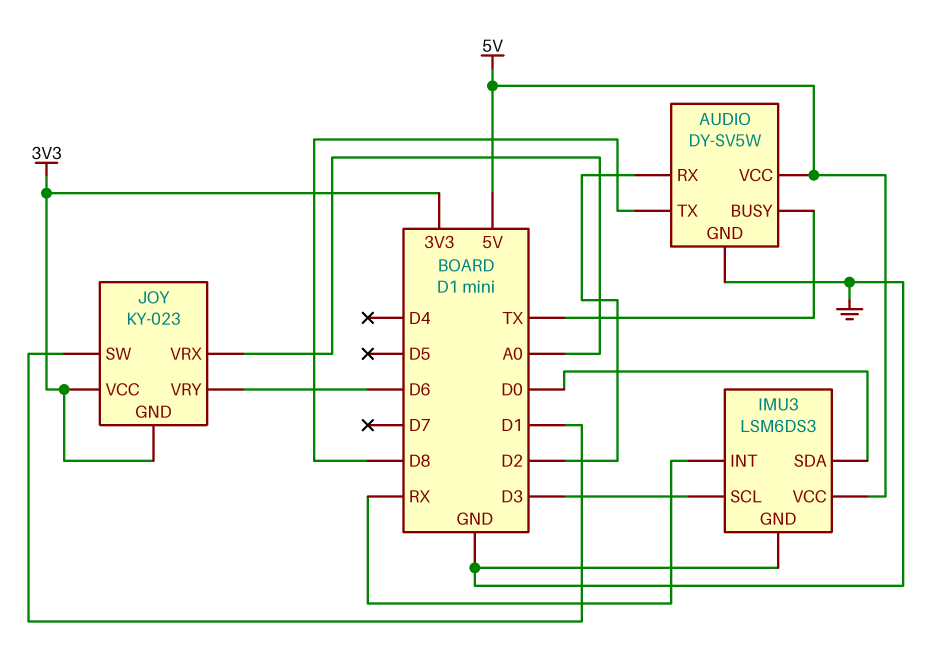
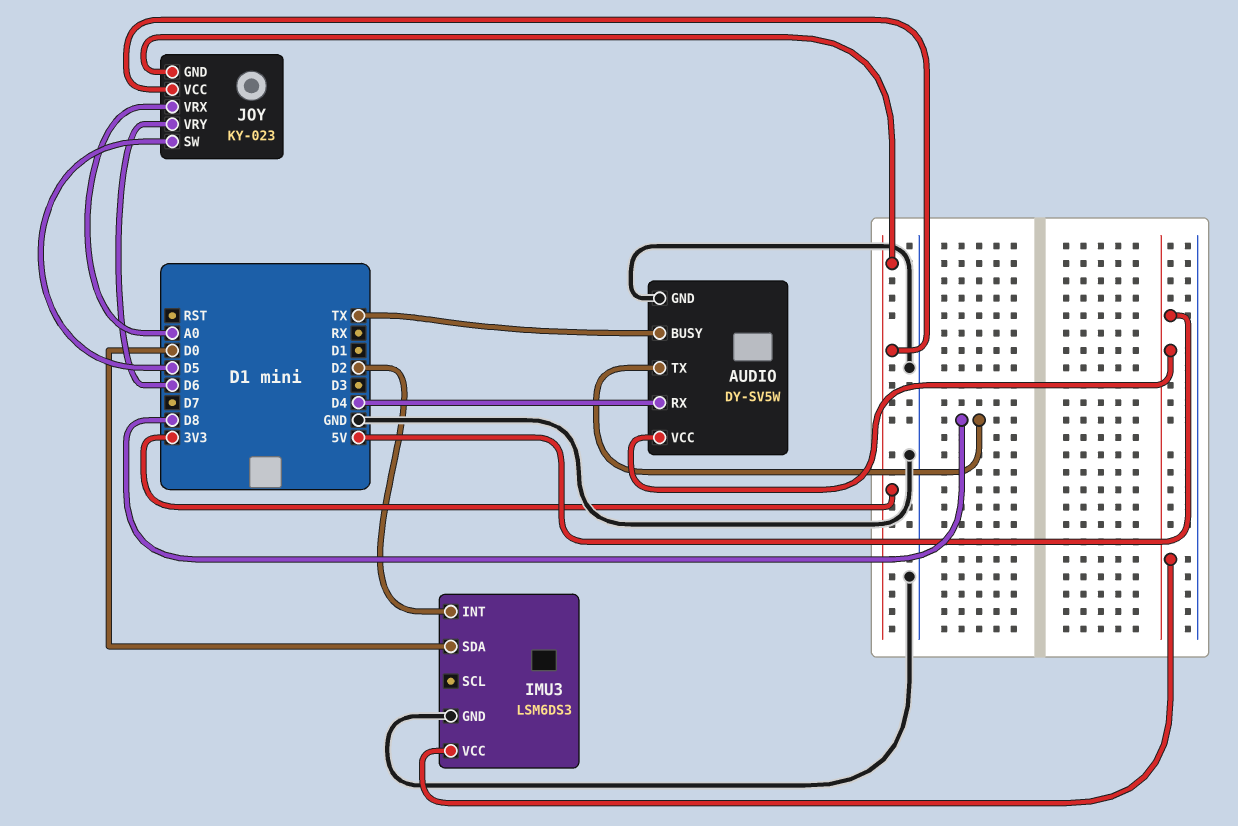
AUDIO pin RX: D2 -> D4
IMU3 pin INT: RX -> D2
IMU3 pin SCL: D3 -> none
JOY pin SW: D1 -> D5

